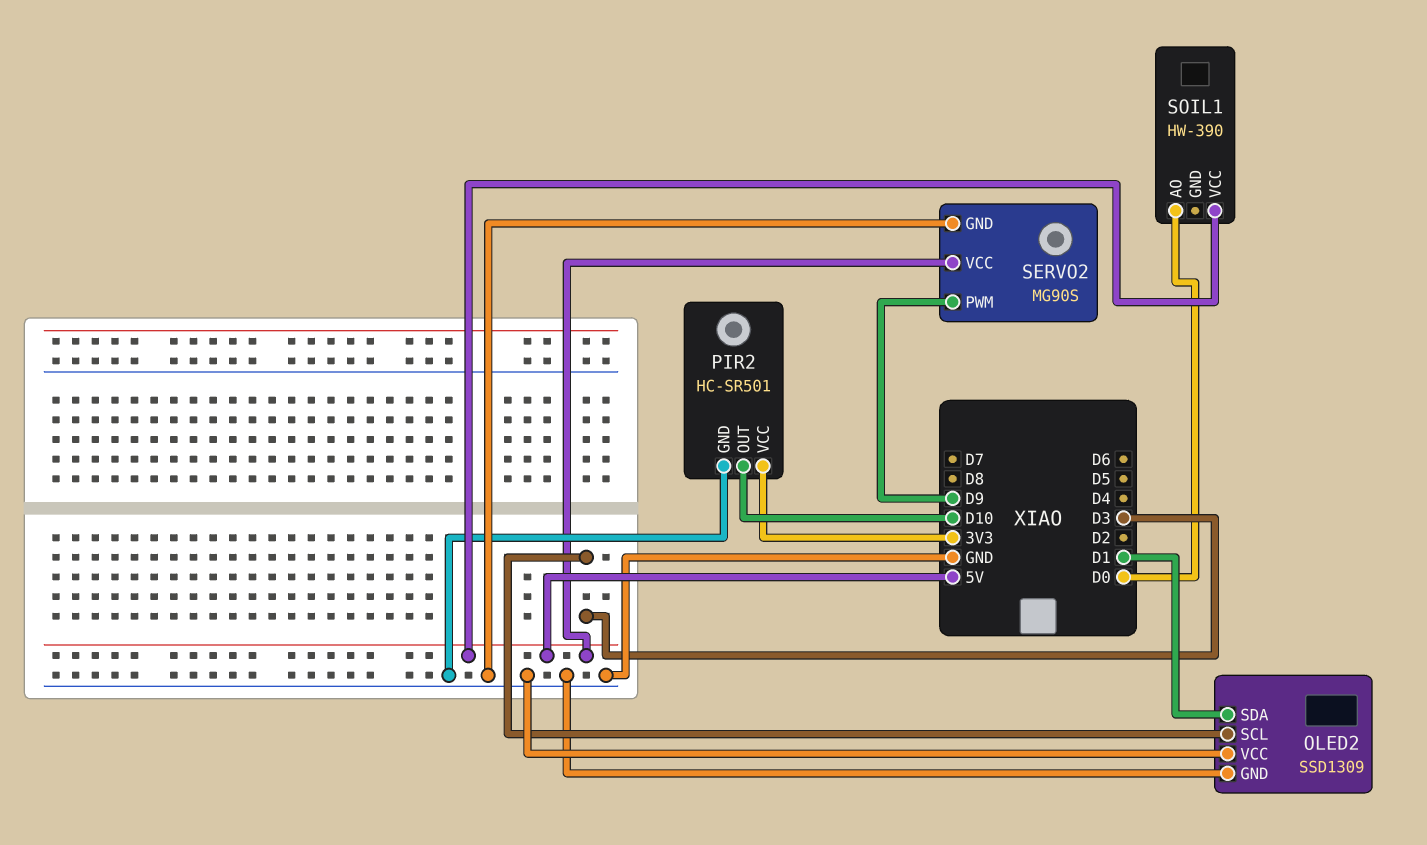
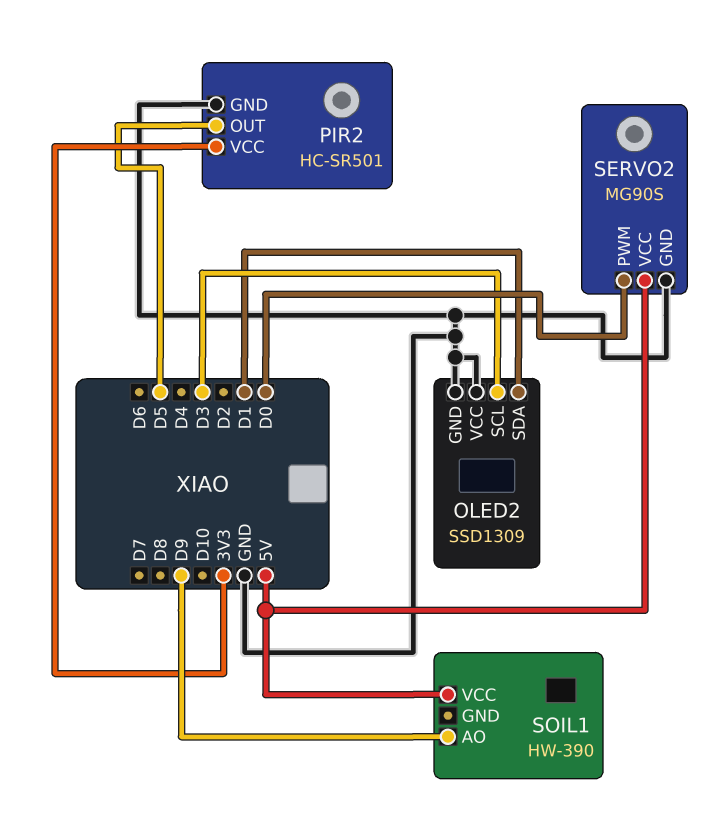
PIR2 pin OUT: D10 -> D5
SERVO2 pin PWM: D9 -> D0
SOIL1 pin AO: D0 -> D9

